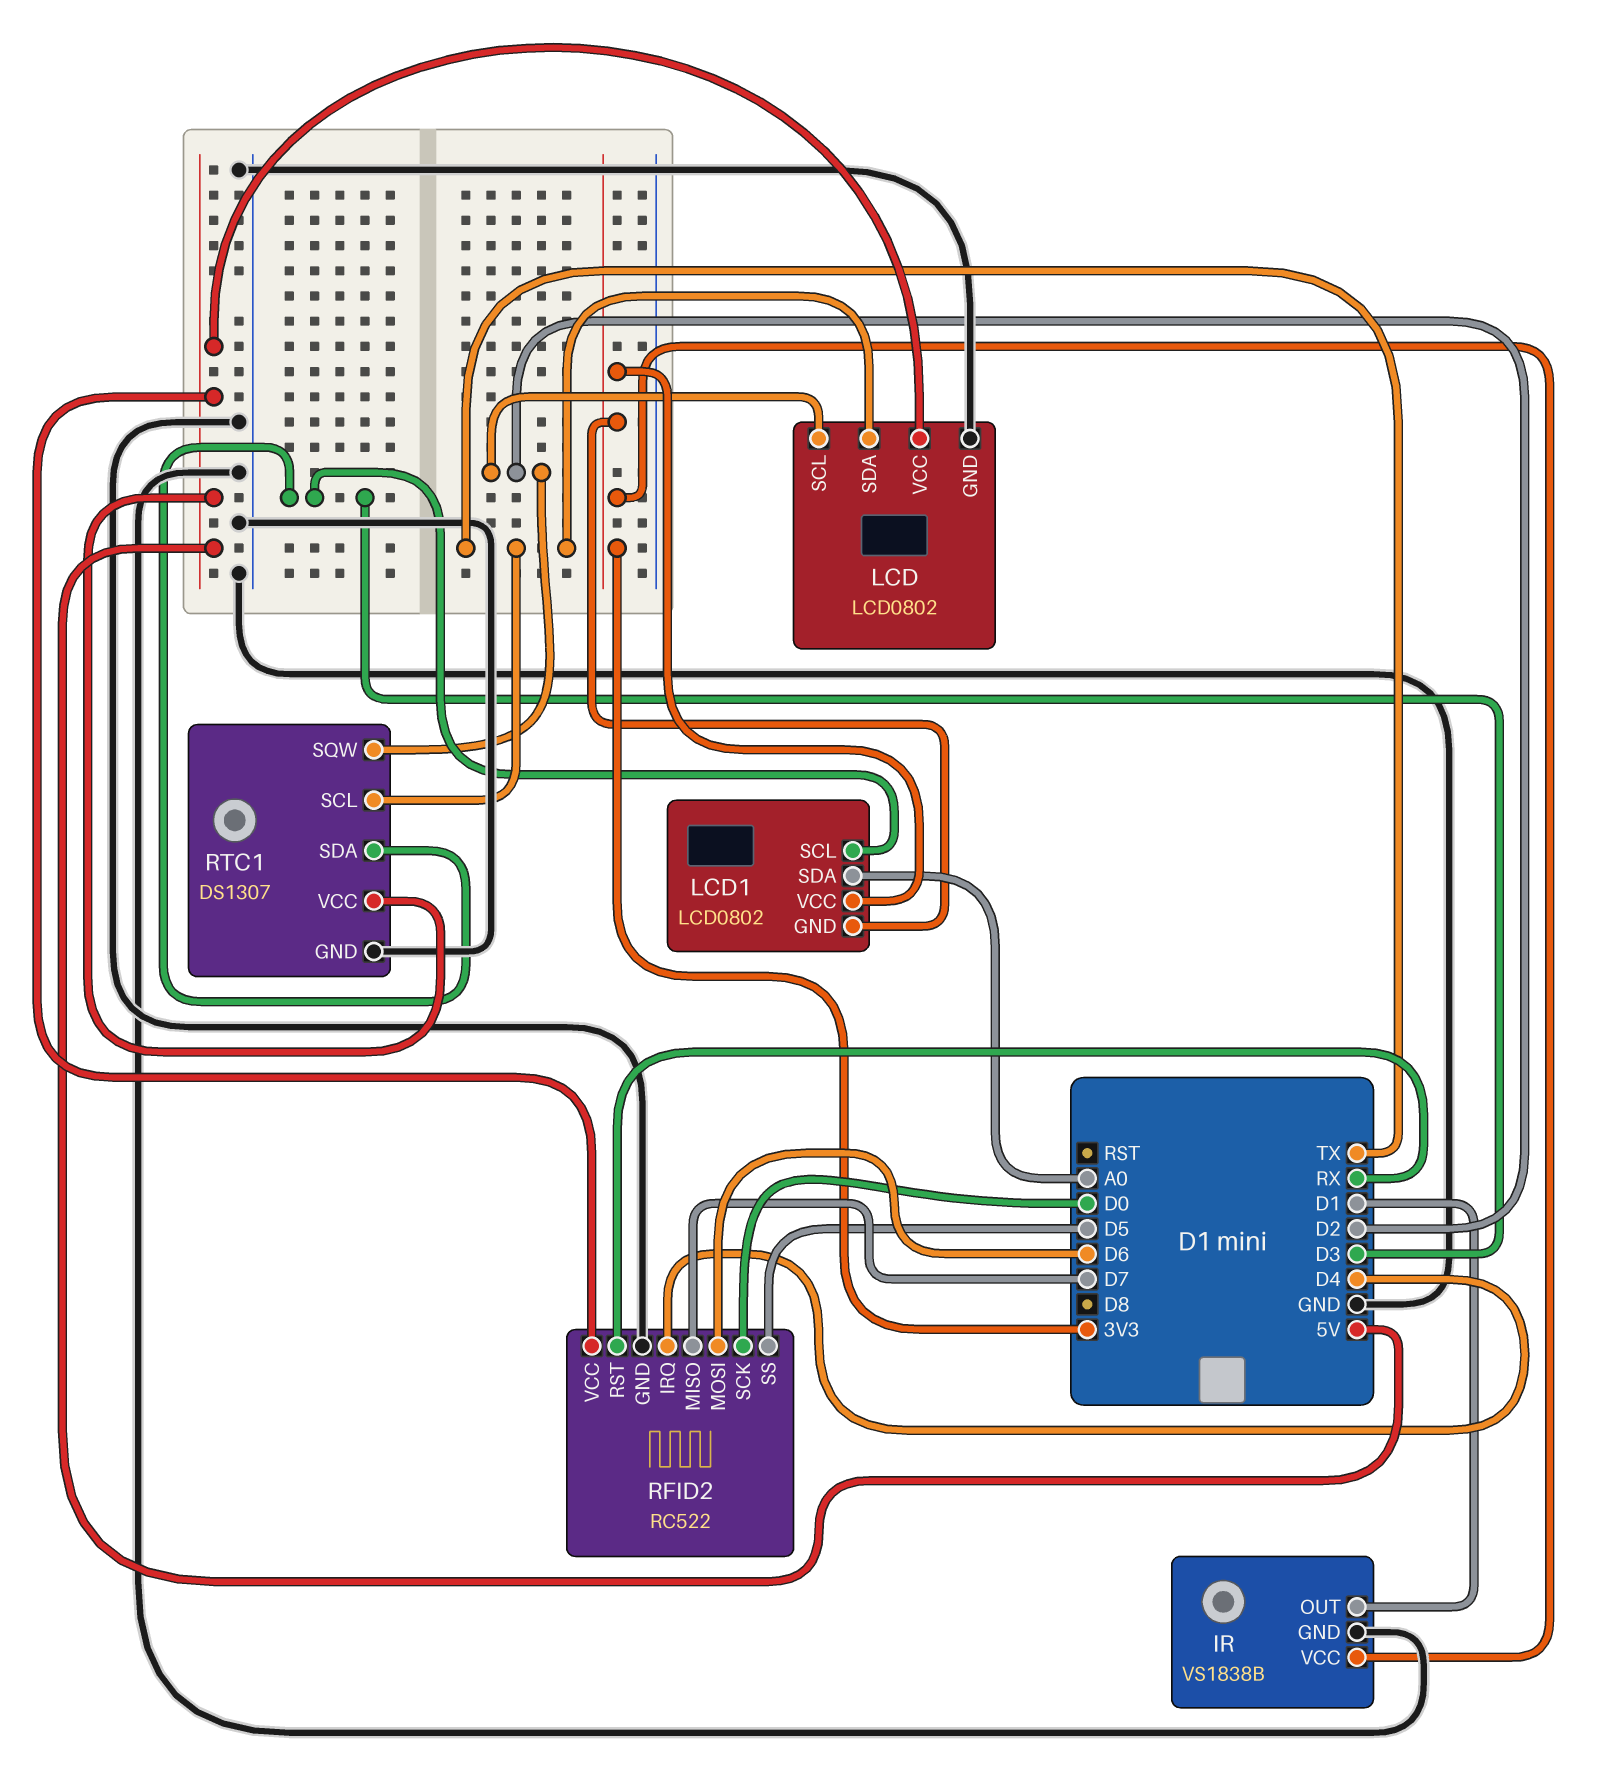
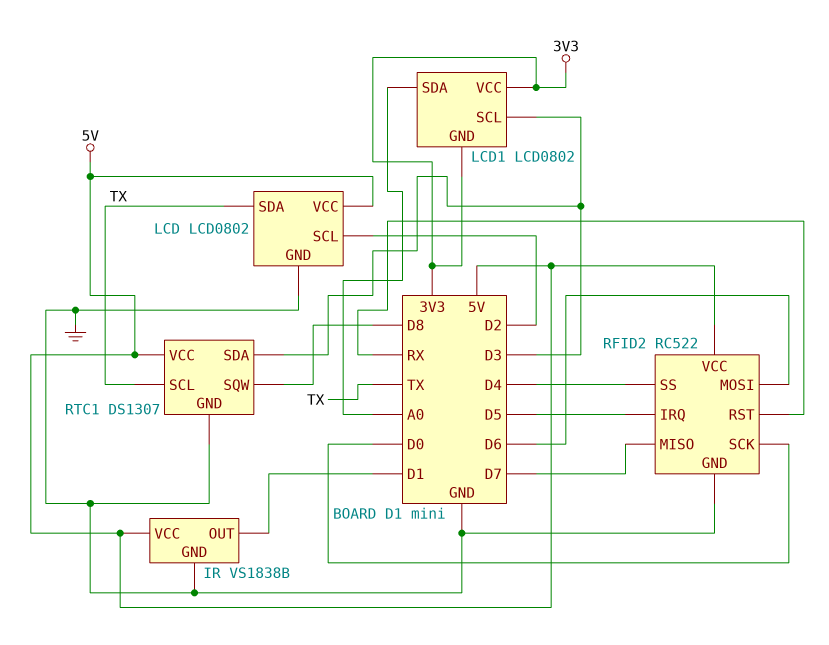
IR pin VCC: 3V3 -> 5V
RFID2 pin IRQ: D4 -> D5
RFID2 pin SS: D5 -> D4
RTC1 pin SQW: D2 -> D8

